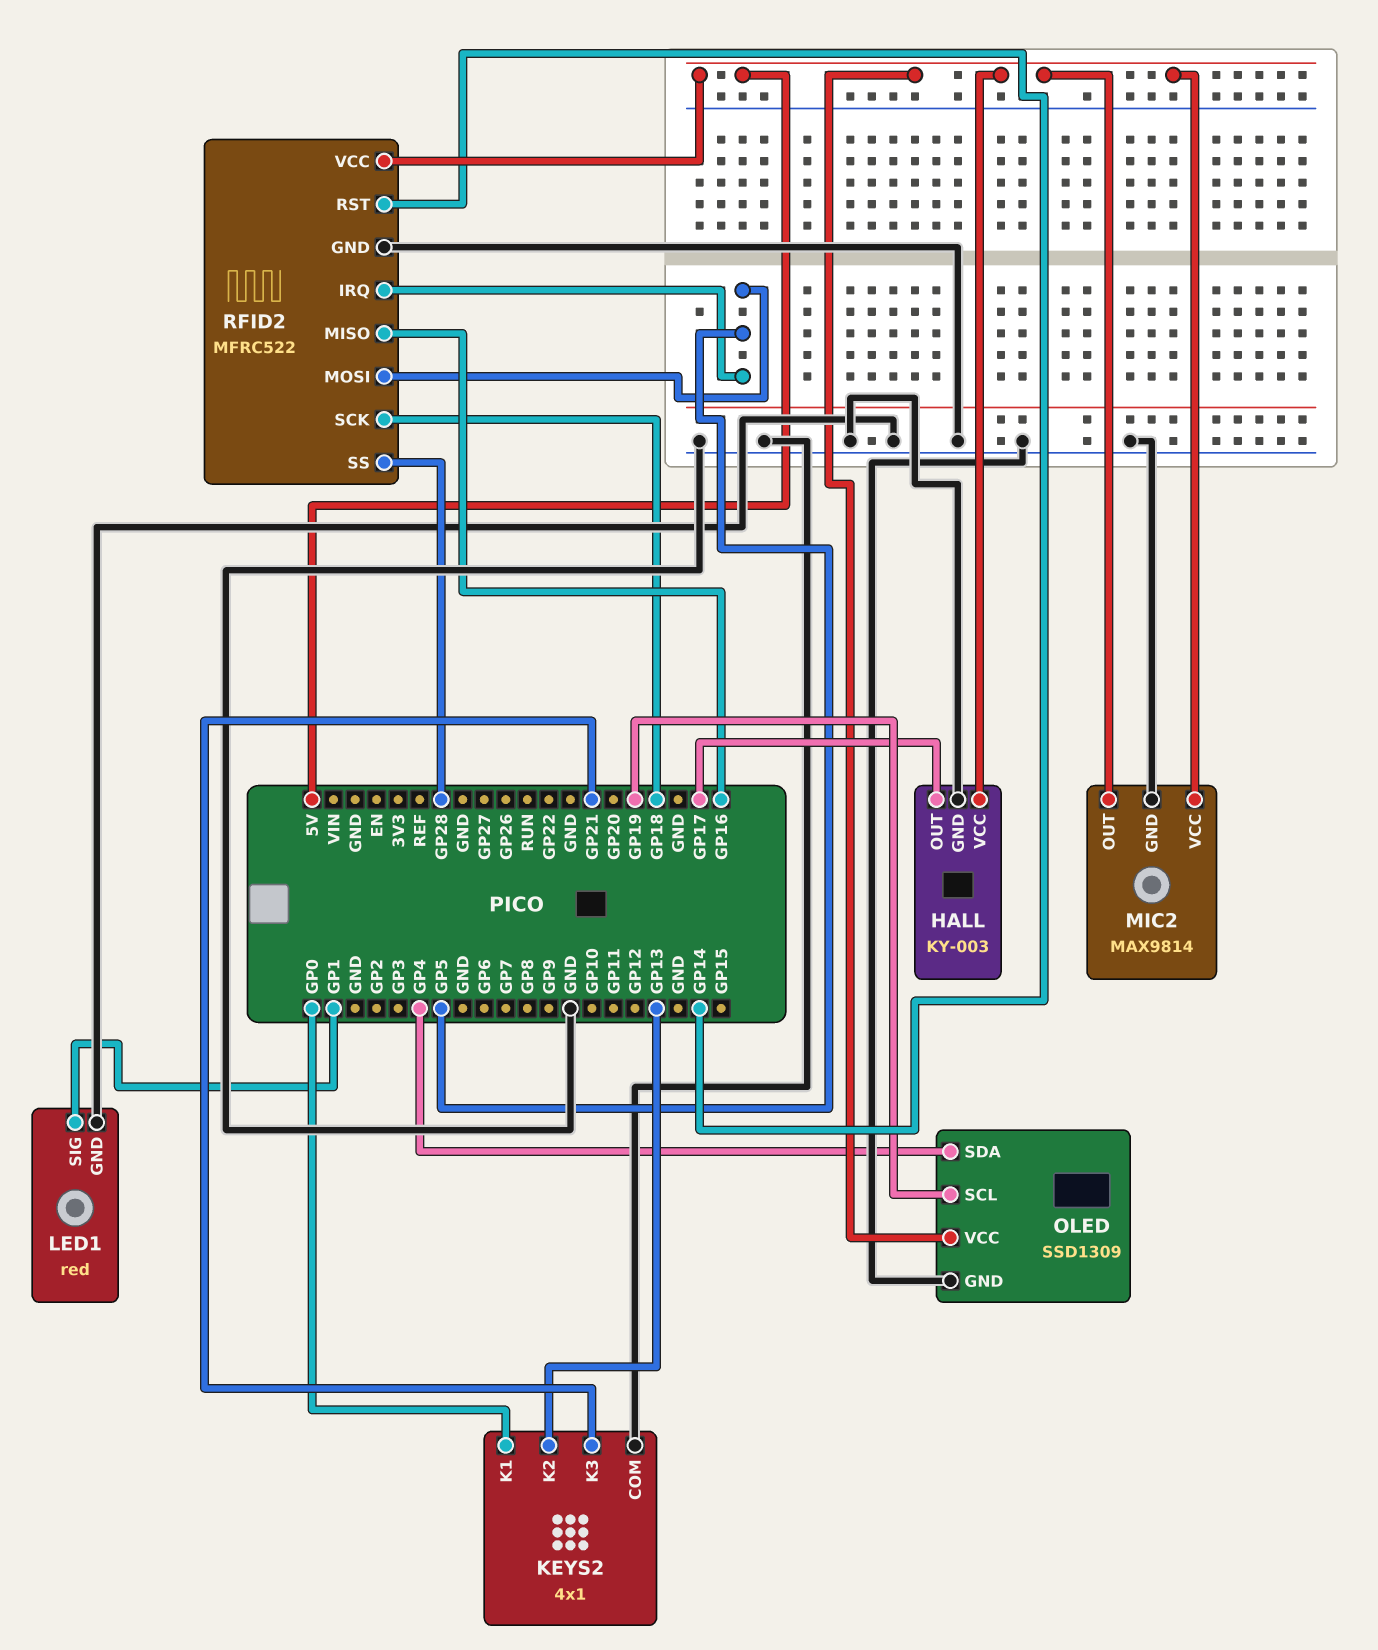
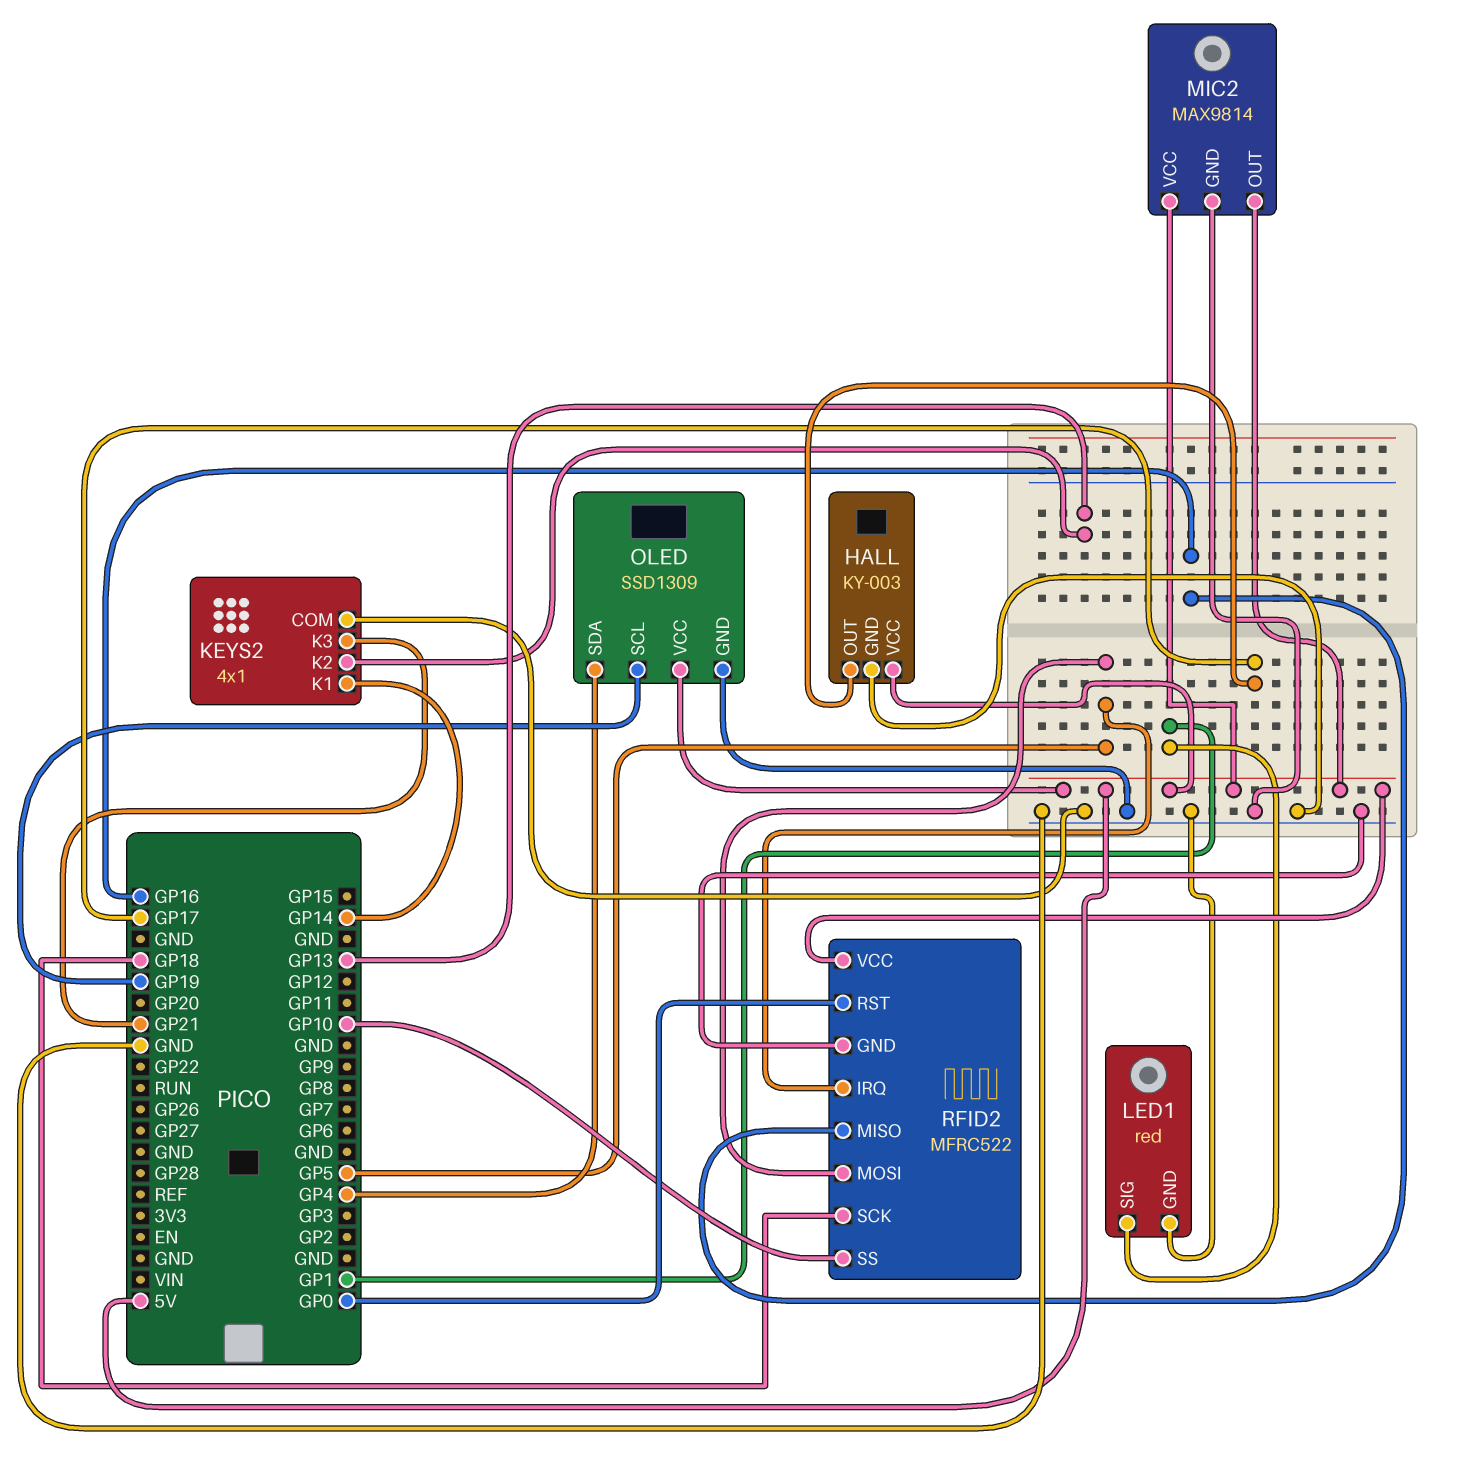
KEYS2 pin K1: GP0 -> GP14
RFID2 pin RST: GP14 -> GP0
RFID2 pin SS: GP28 -> GP10

